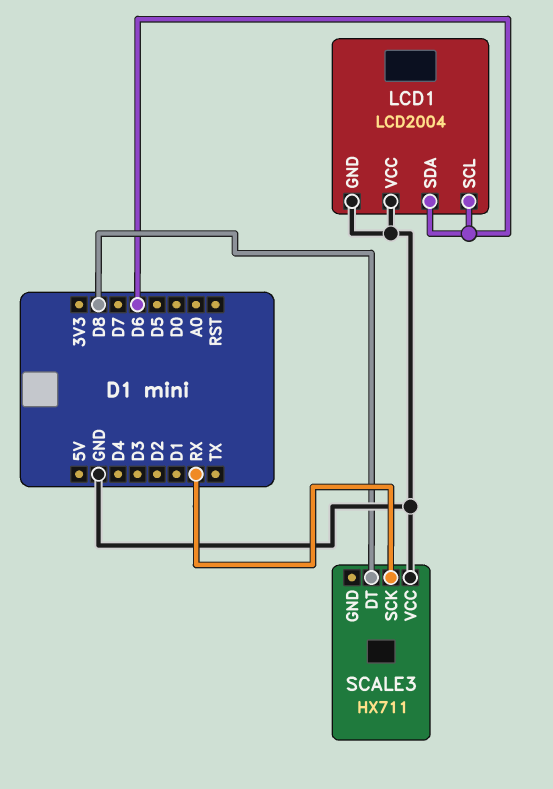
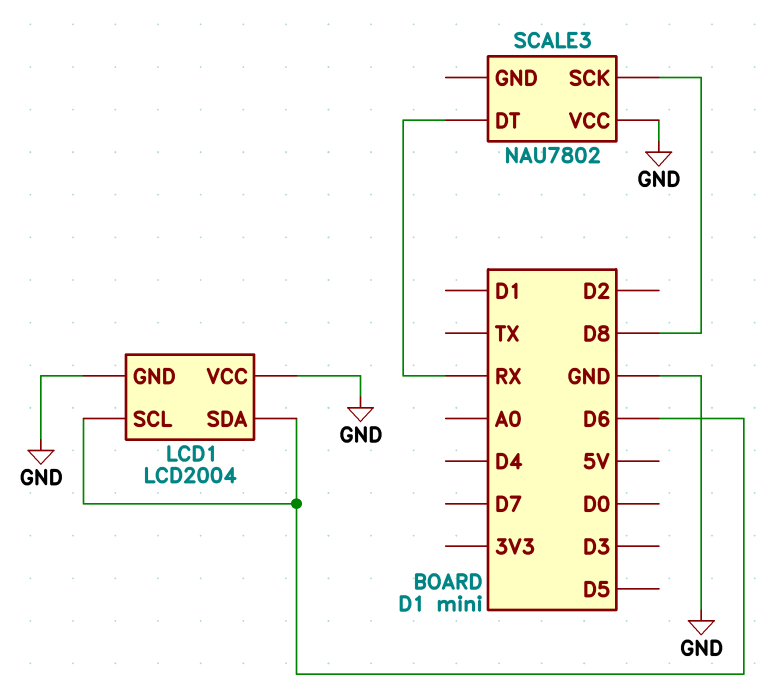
SCALE3: HX711 -> NAU7802
SCALE3 pin DT: D8 -> RX
SCALE3 pin SCK: RX -> D8

